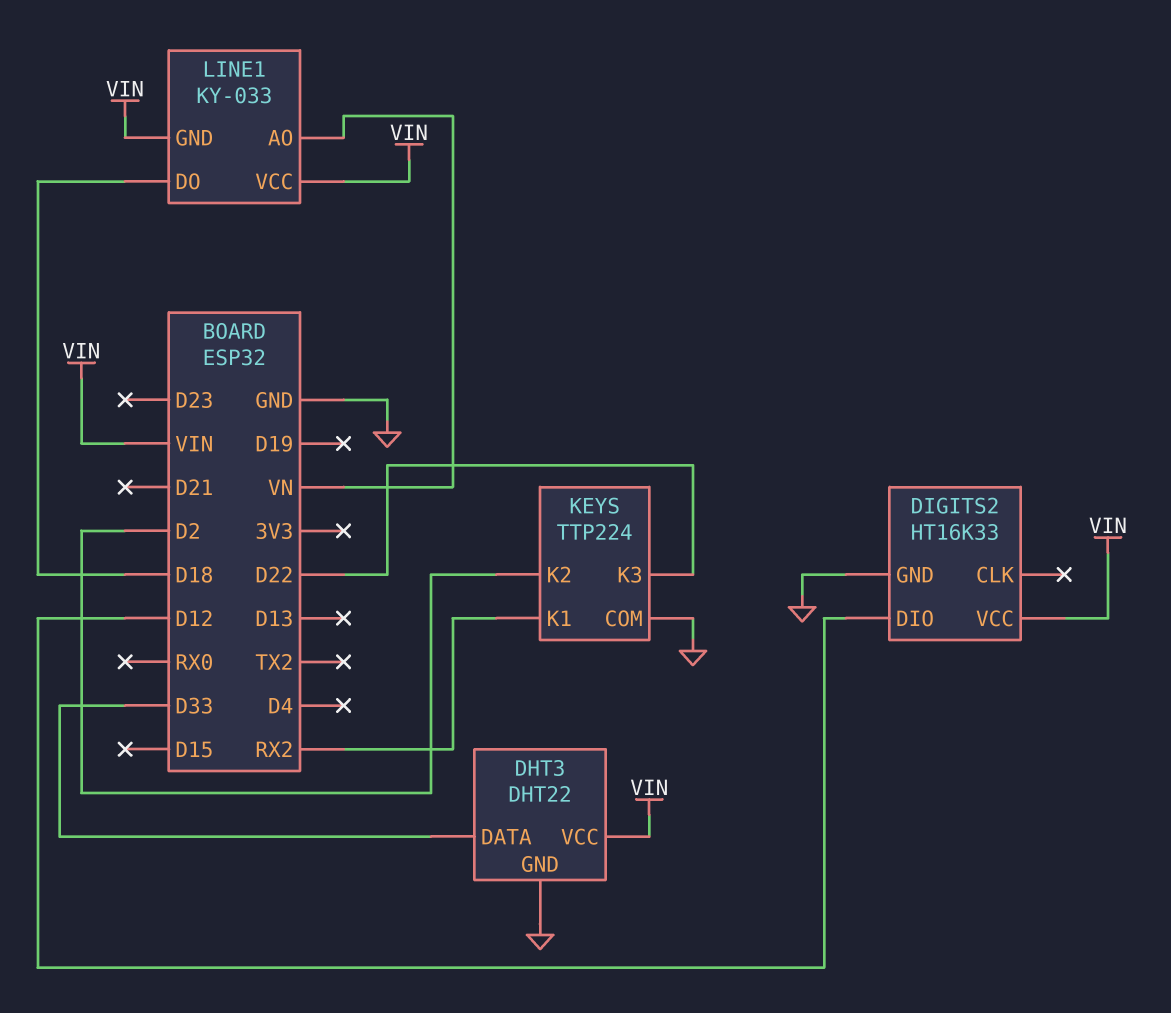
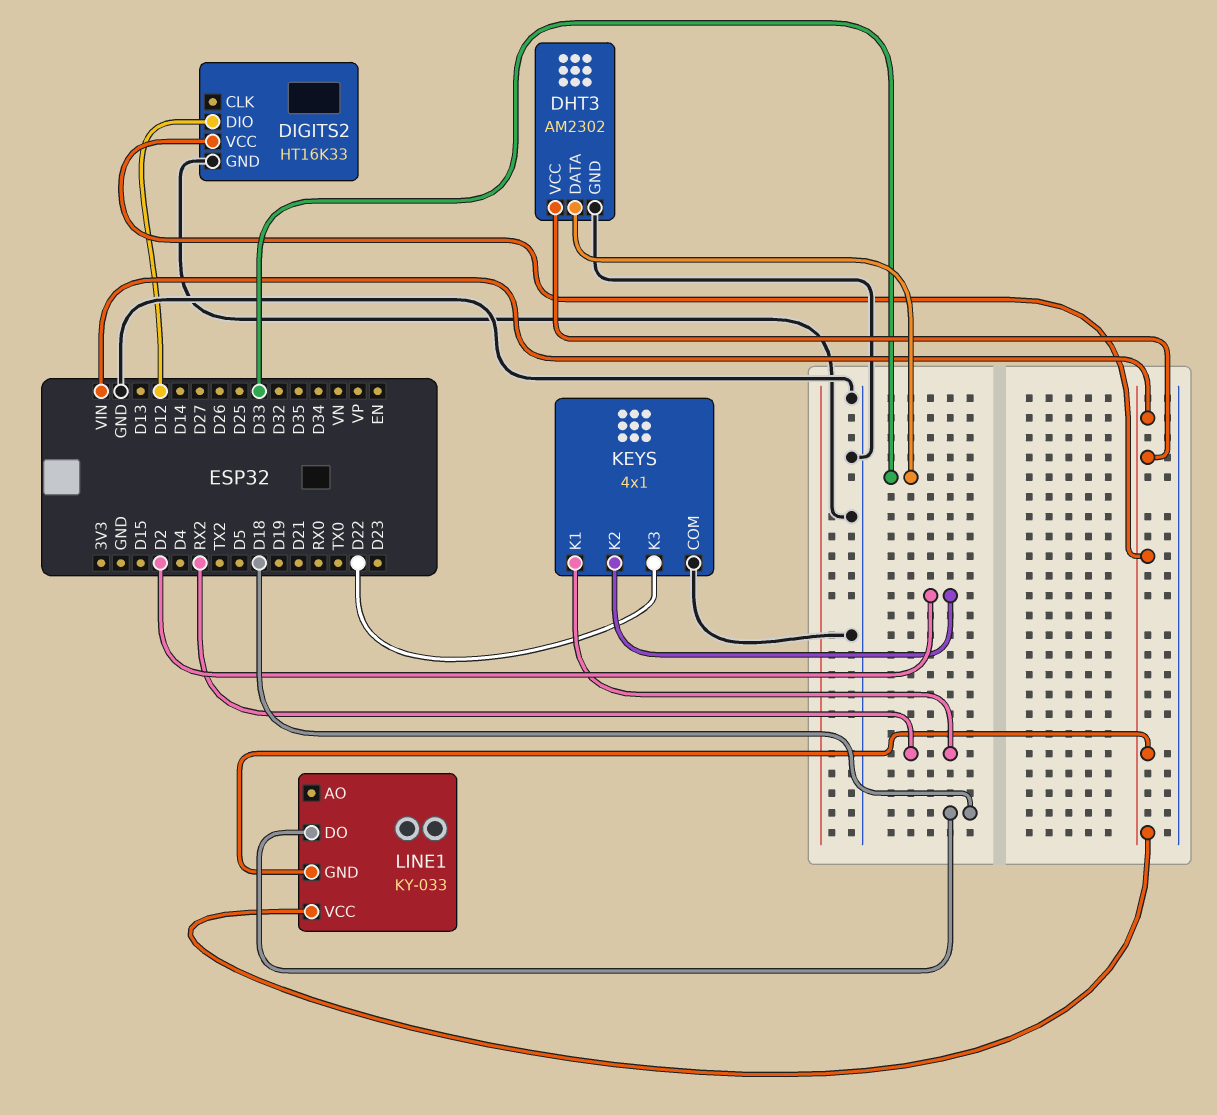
DHT3: DHT22 -> AM2302
KEYS: TTP224 -> 4x1
LINE1 pin AO: VN -> none

